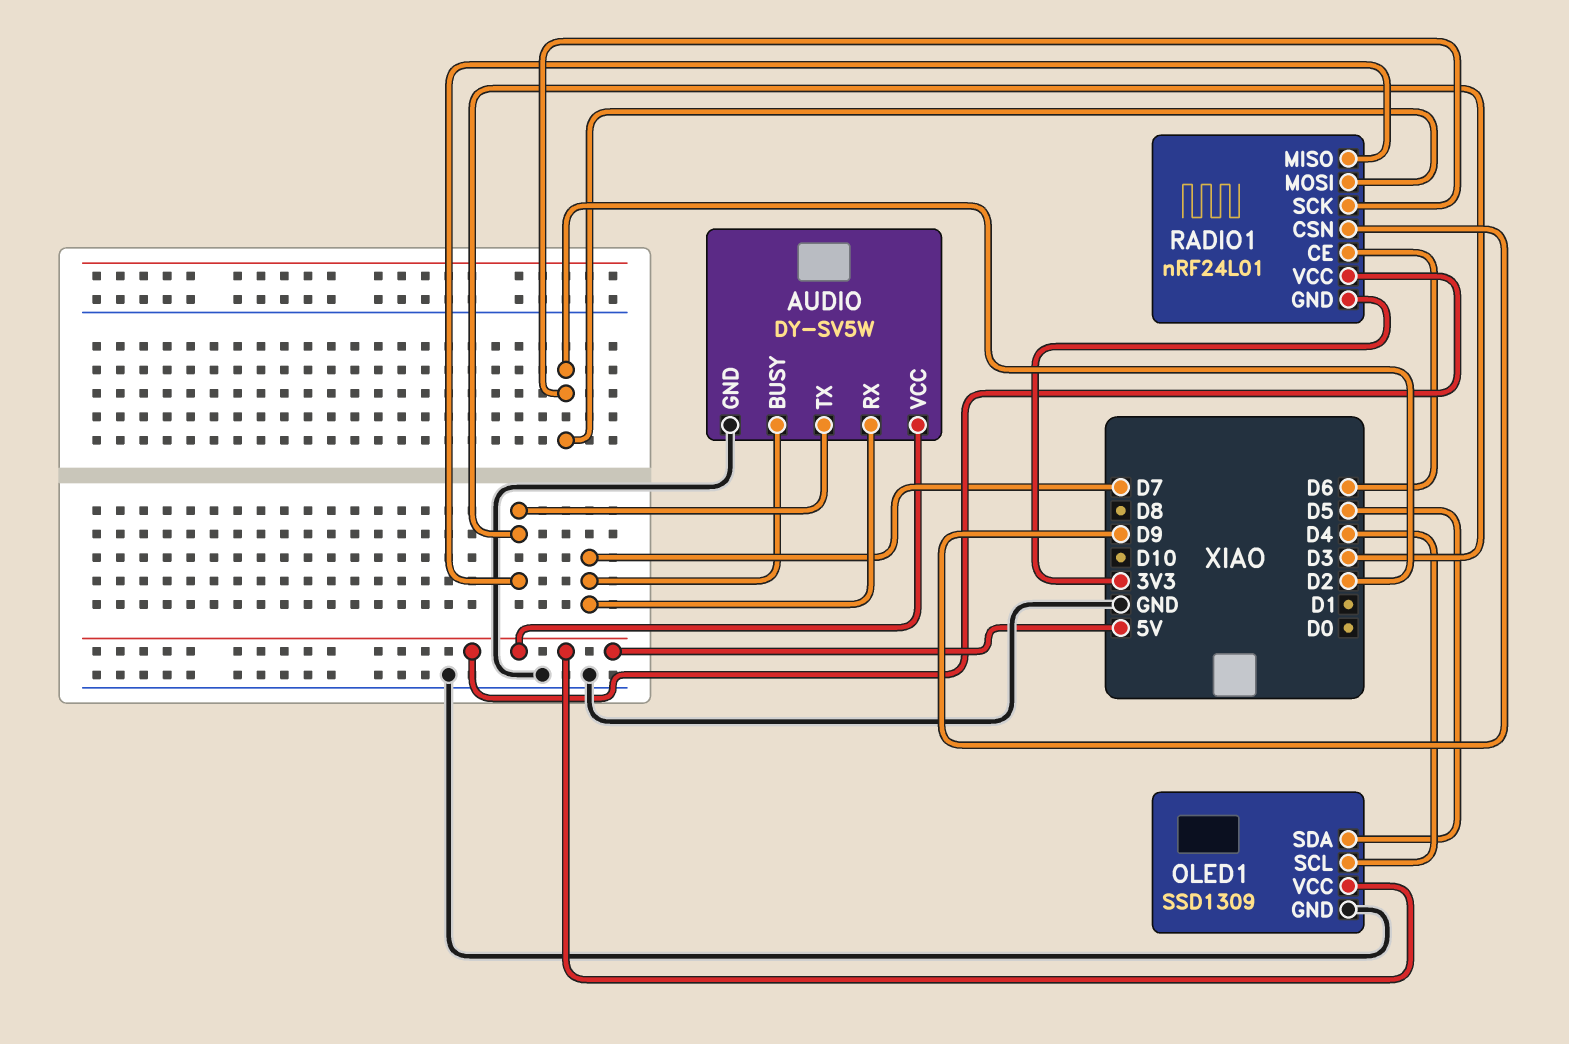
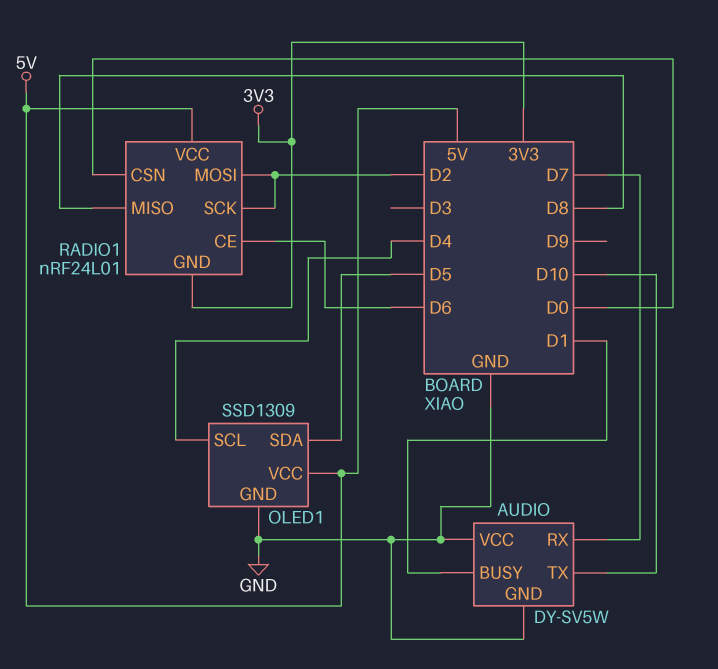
AUDIO pin BUSY: D7 -> D1
AUDIO pin TX: D3 -> D10
AUDIO pin VCC: 5V -> GND
RADIO1 pin CSN: D9 -> D0
RADIO1 pin MISO: D3 -> D8

